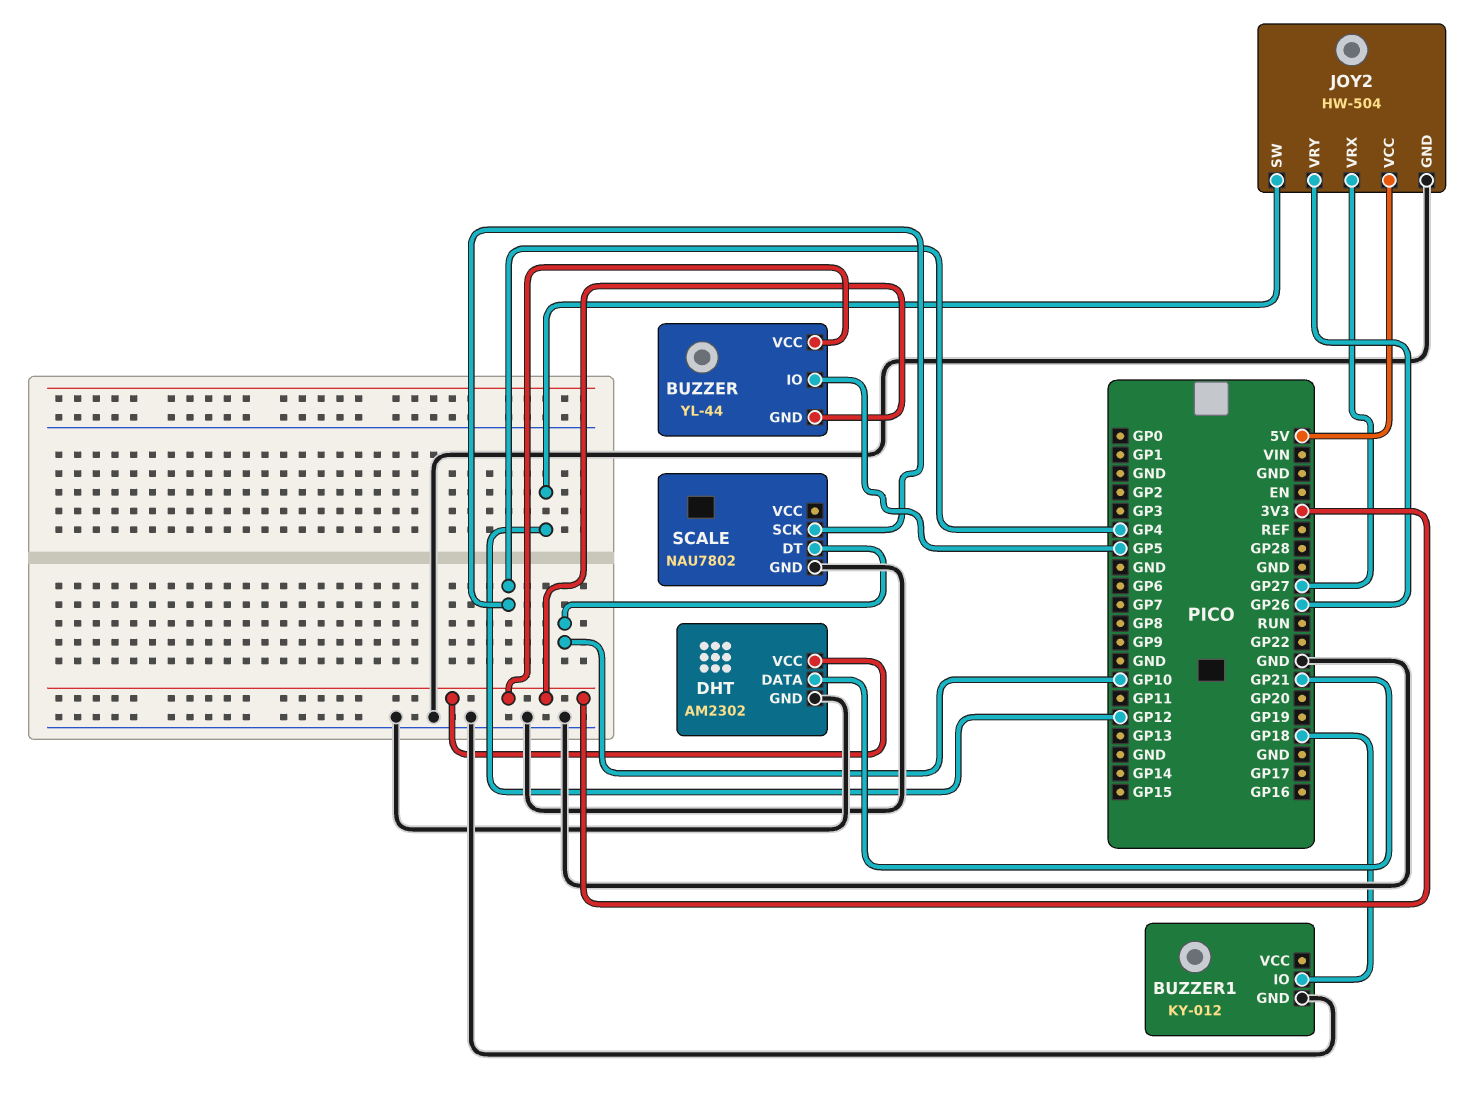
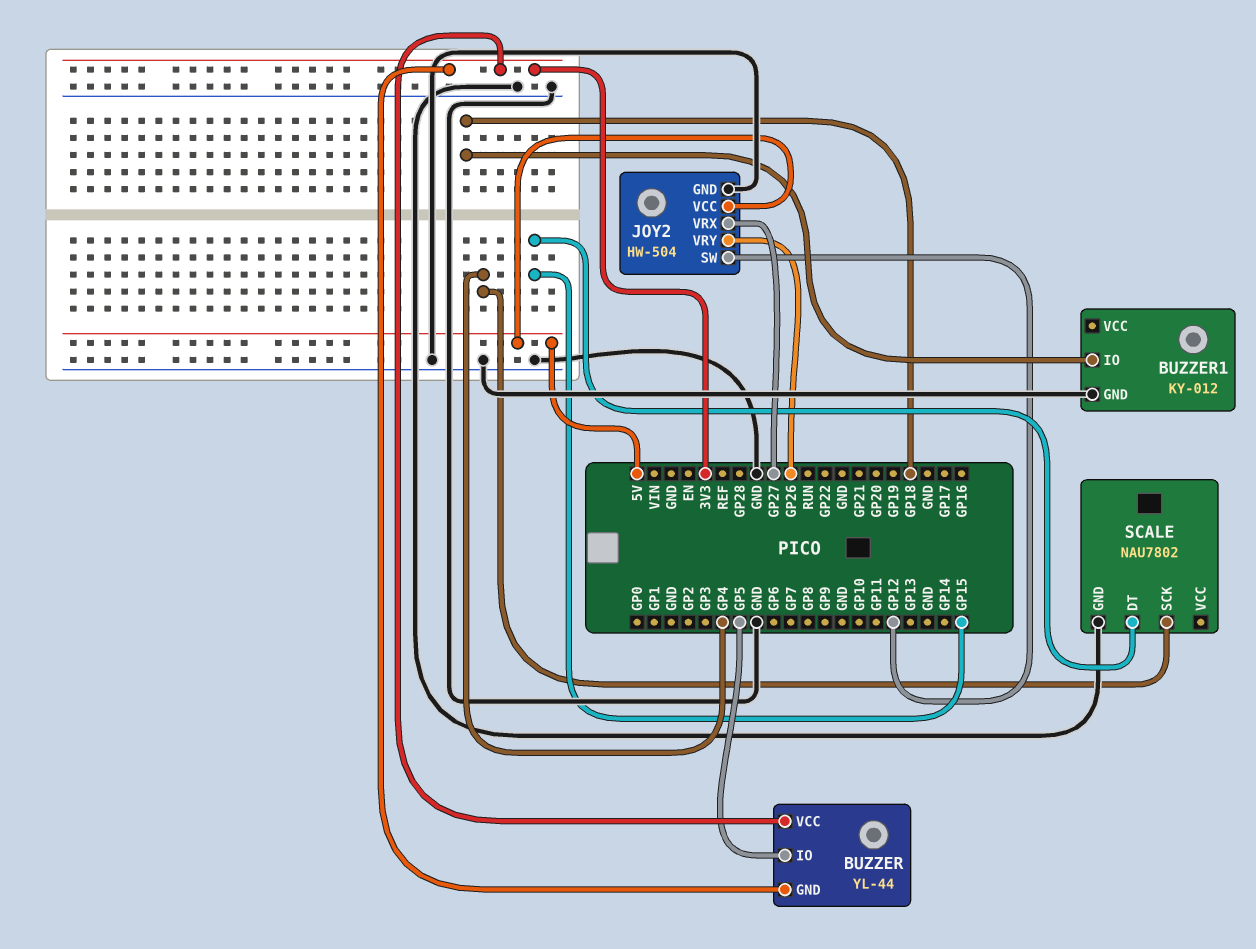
DHT: AM2302 -> none
DHT pin DATA: GP21 -> none
DHT pin GND: GND -> none
DHT pin VCC: 3V3 -> none
SCALE pin DT: GP10 -> GP15

